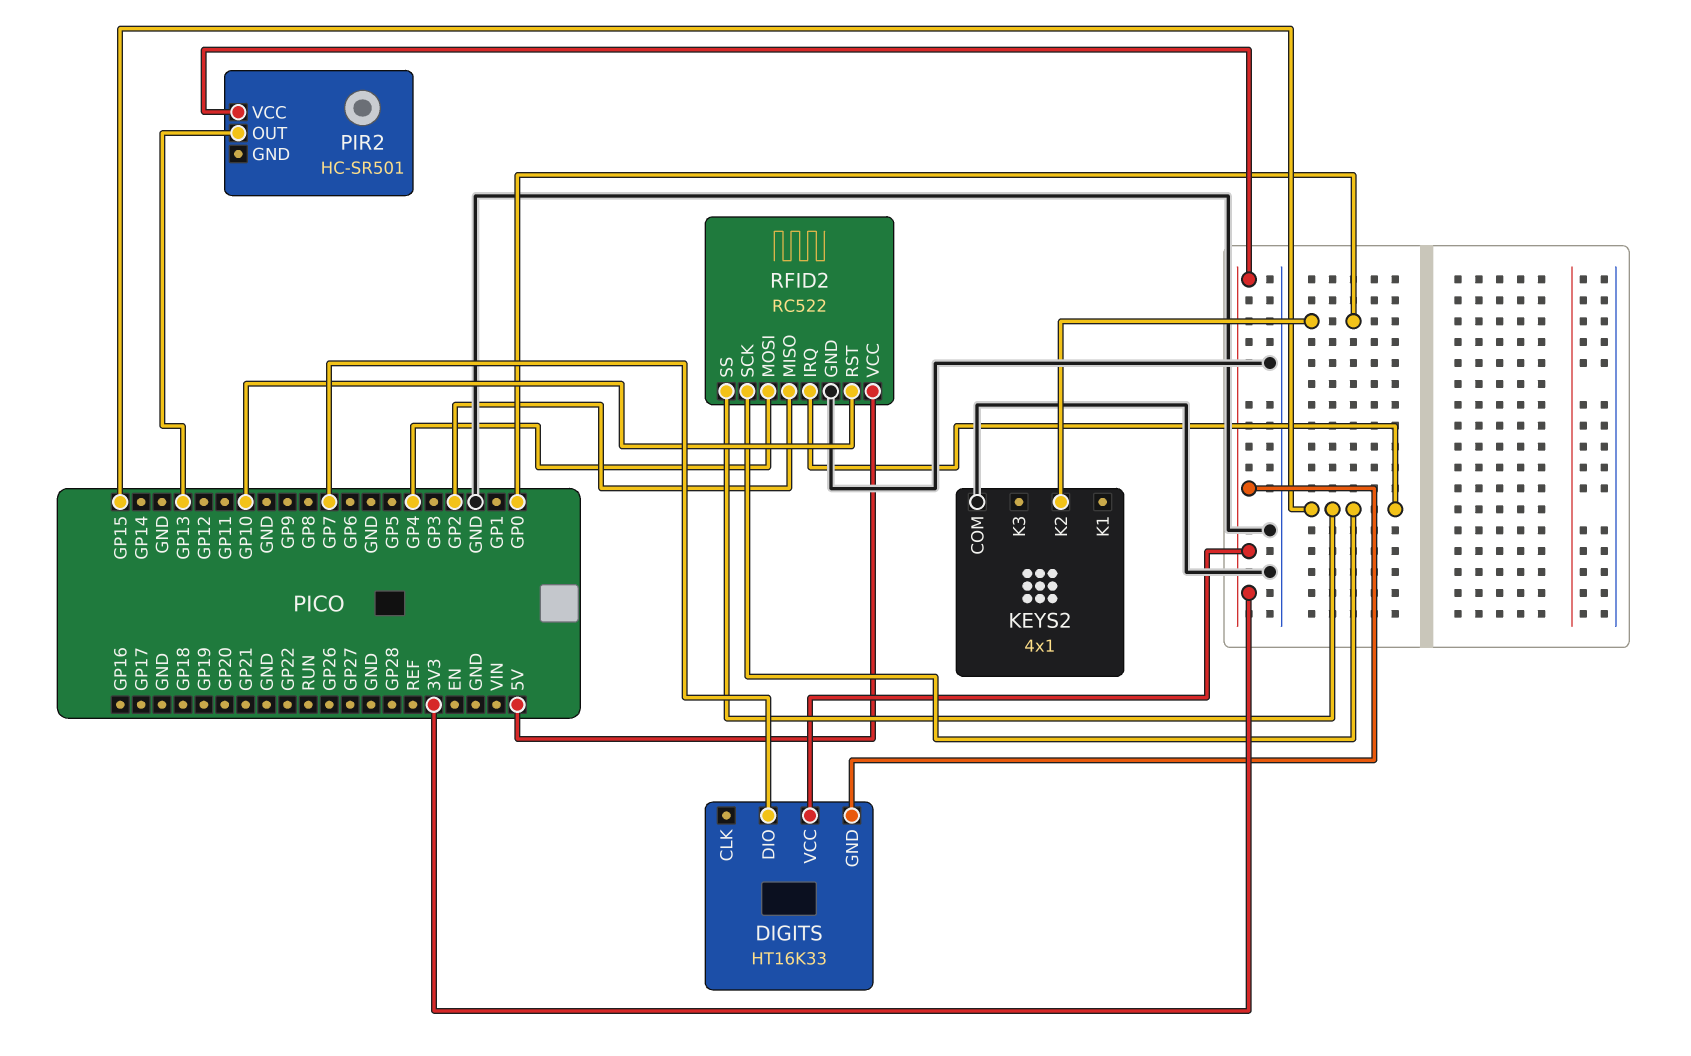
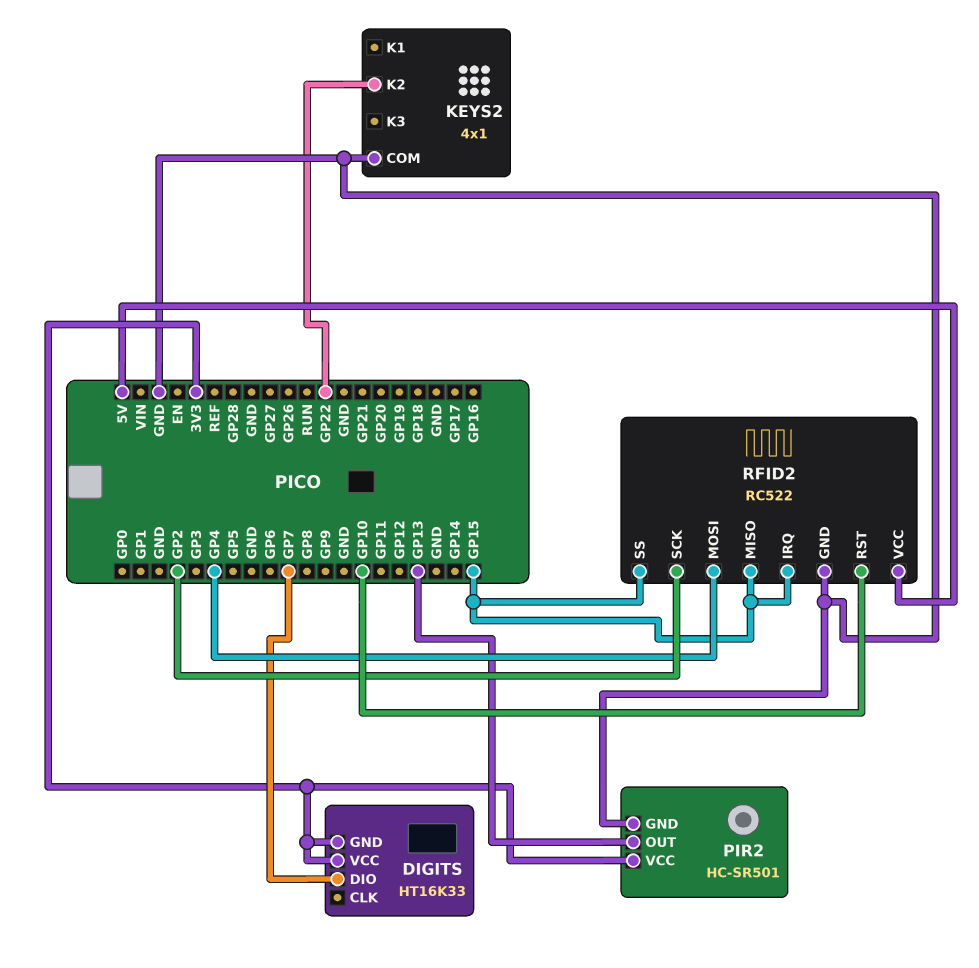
KEYS2 pin K2: GP0 -> GP22
PIR2 pin GND: none -> GND
RFID2 pin MISO: GP2 -> GP15
RFID2 pin SCK: GP15 -> GP2

